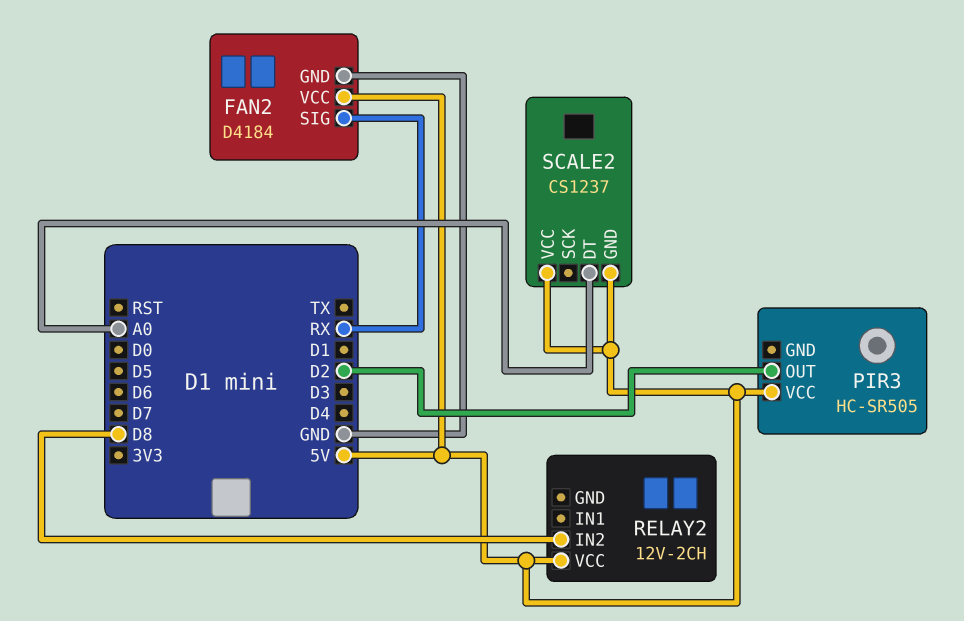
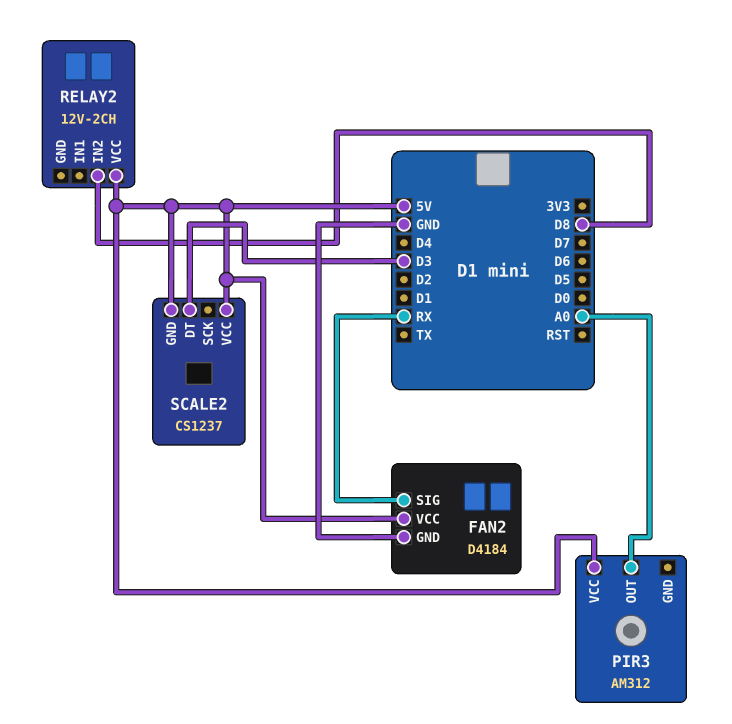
PIR3: HC-SR505 -> AM312
PIR3 pin OUT: D2 -> A0
SCALE2 pin DT: A0 -> D3

